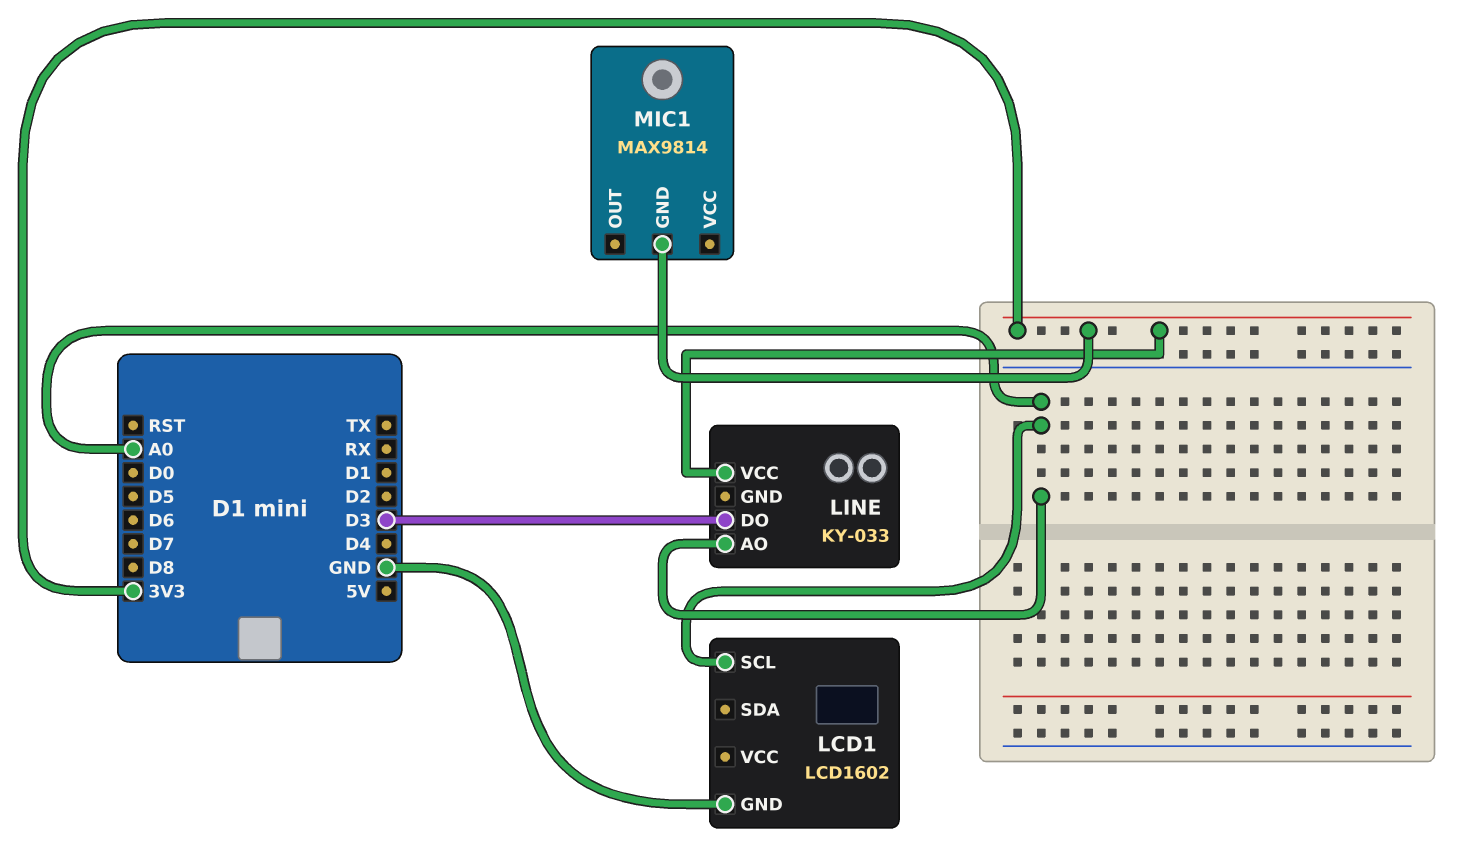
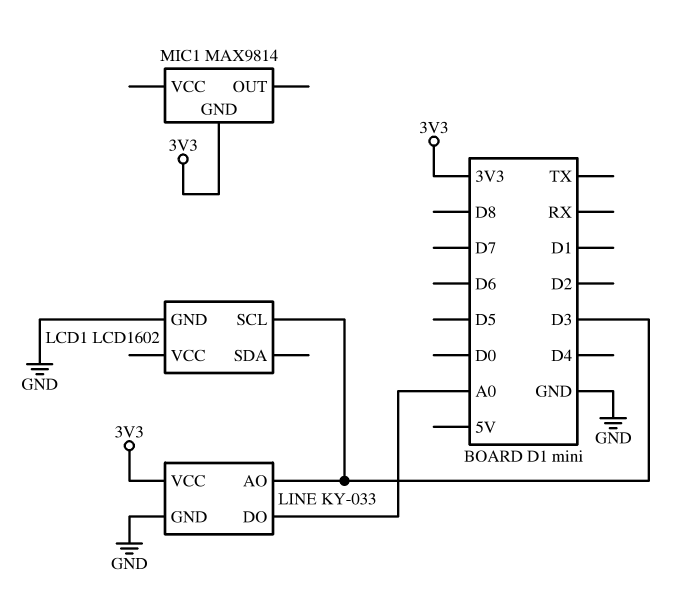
LCD1 pin SCL: A0 -> D3
LINE pin AO: A0 -> D3
LINE pin DO: D3 -> A0
LINE pin GND: none -> GND

